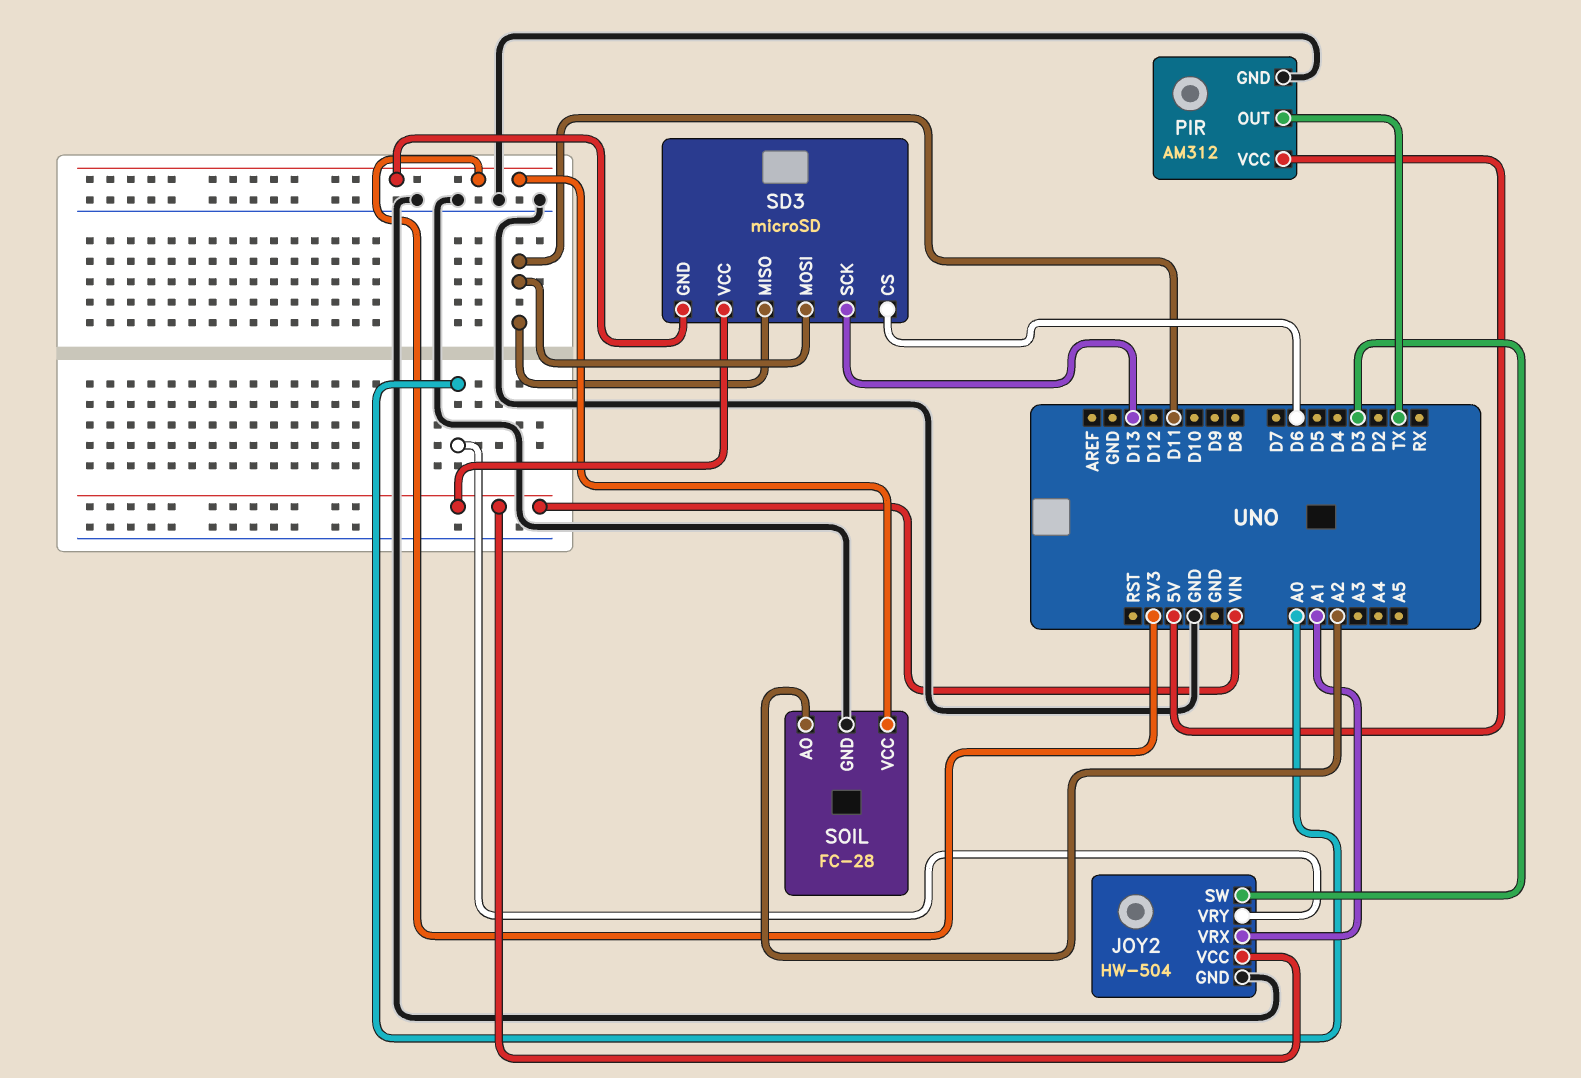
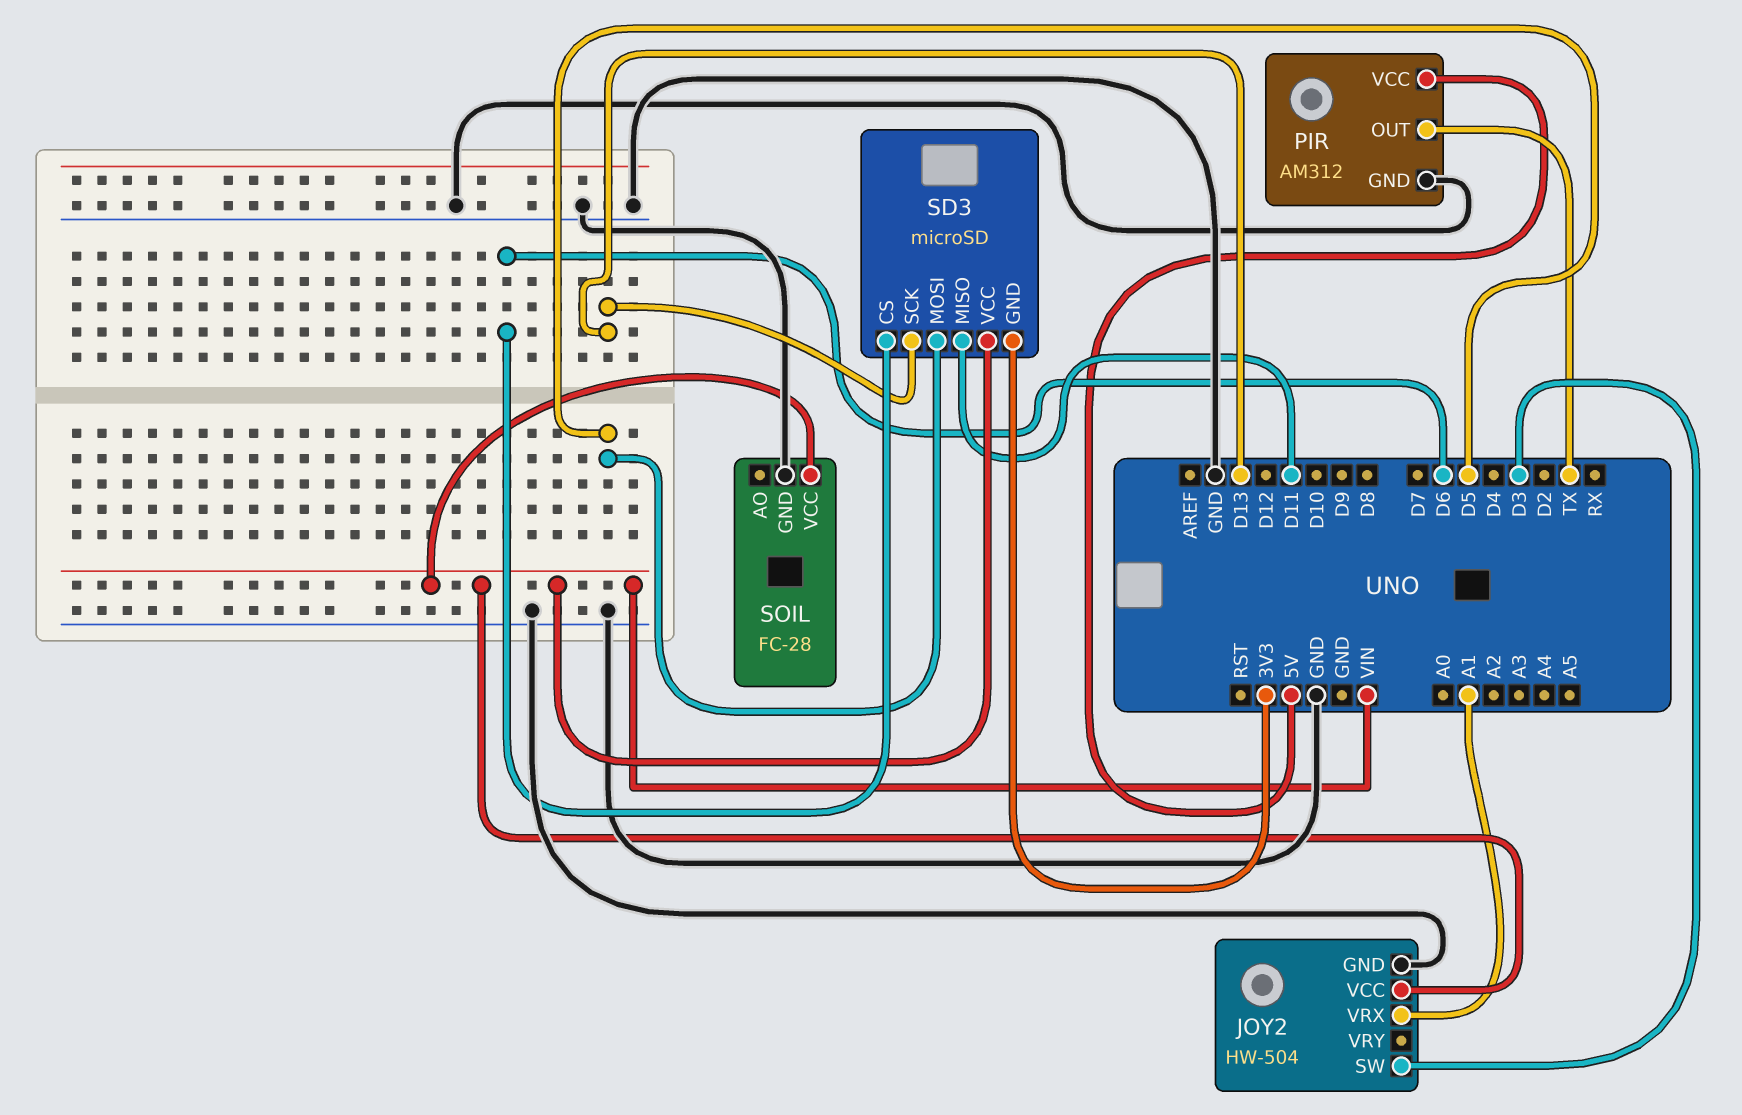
JOY2 pin VRY: A0 -> none
SD3 pin MOSI: D11 -> D5
SOIL pin AO: A2 -> none
SOIL pin VCC: 3V3 -> VIN

